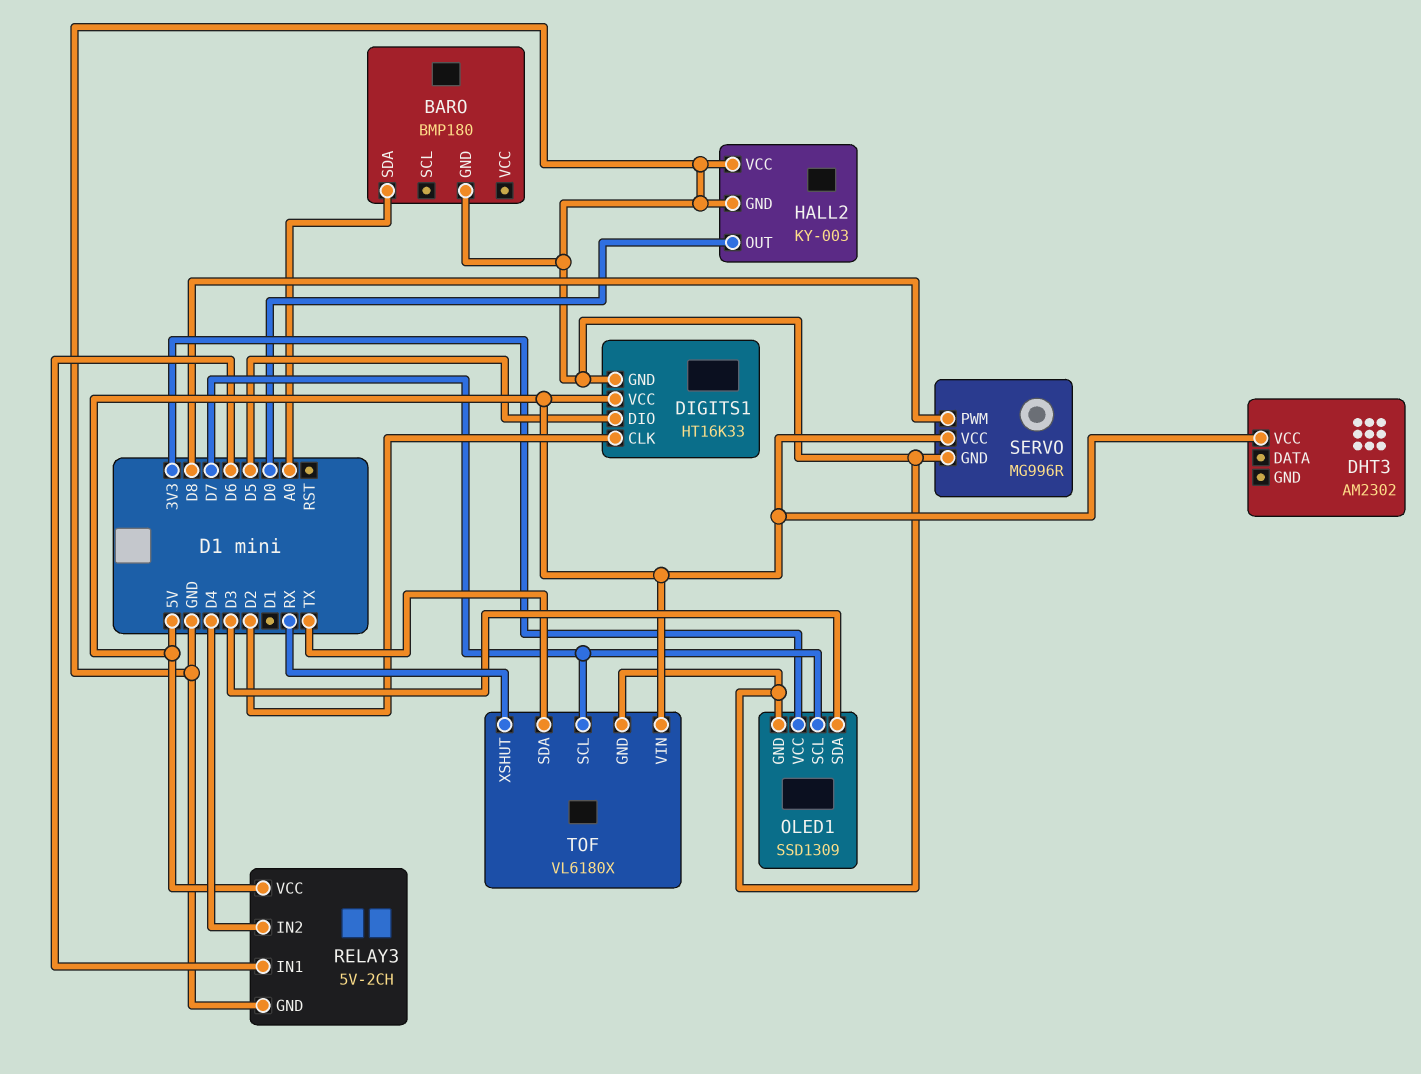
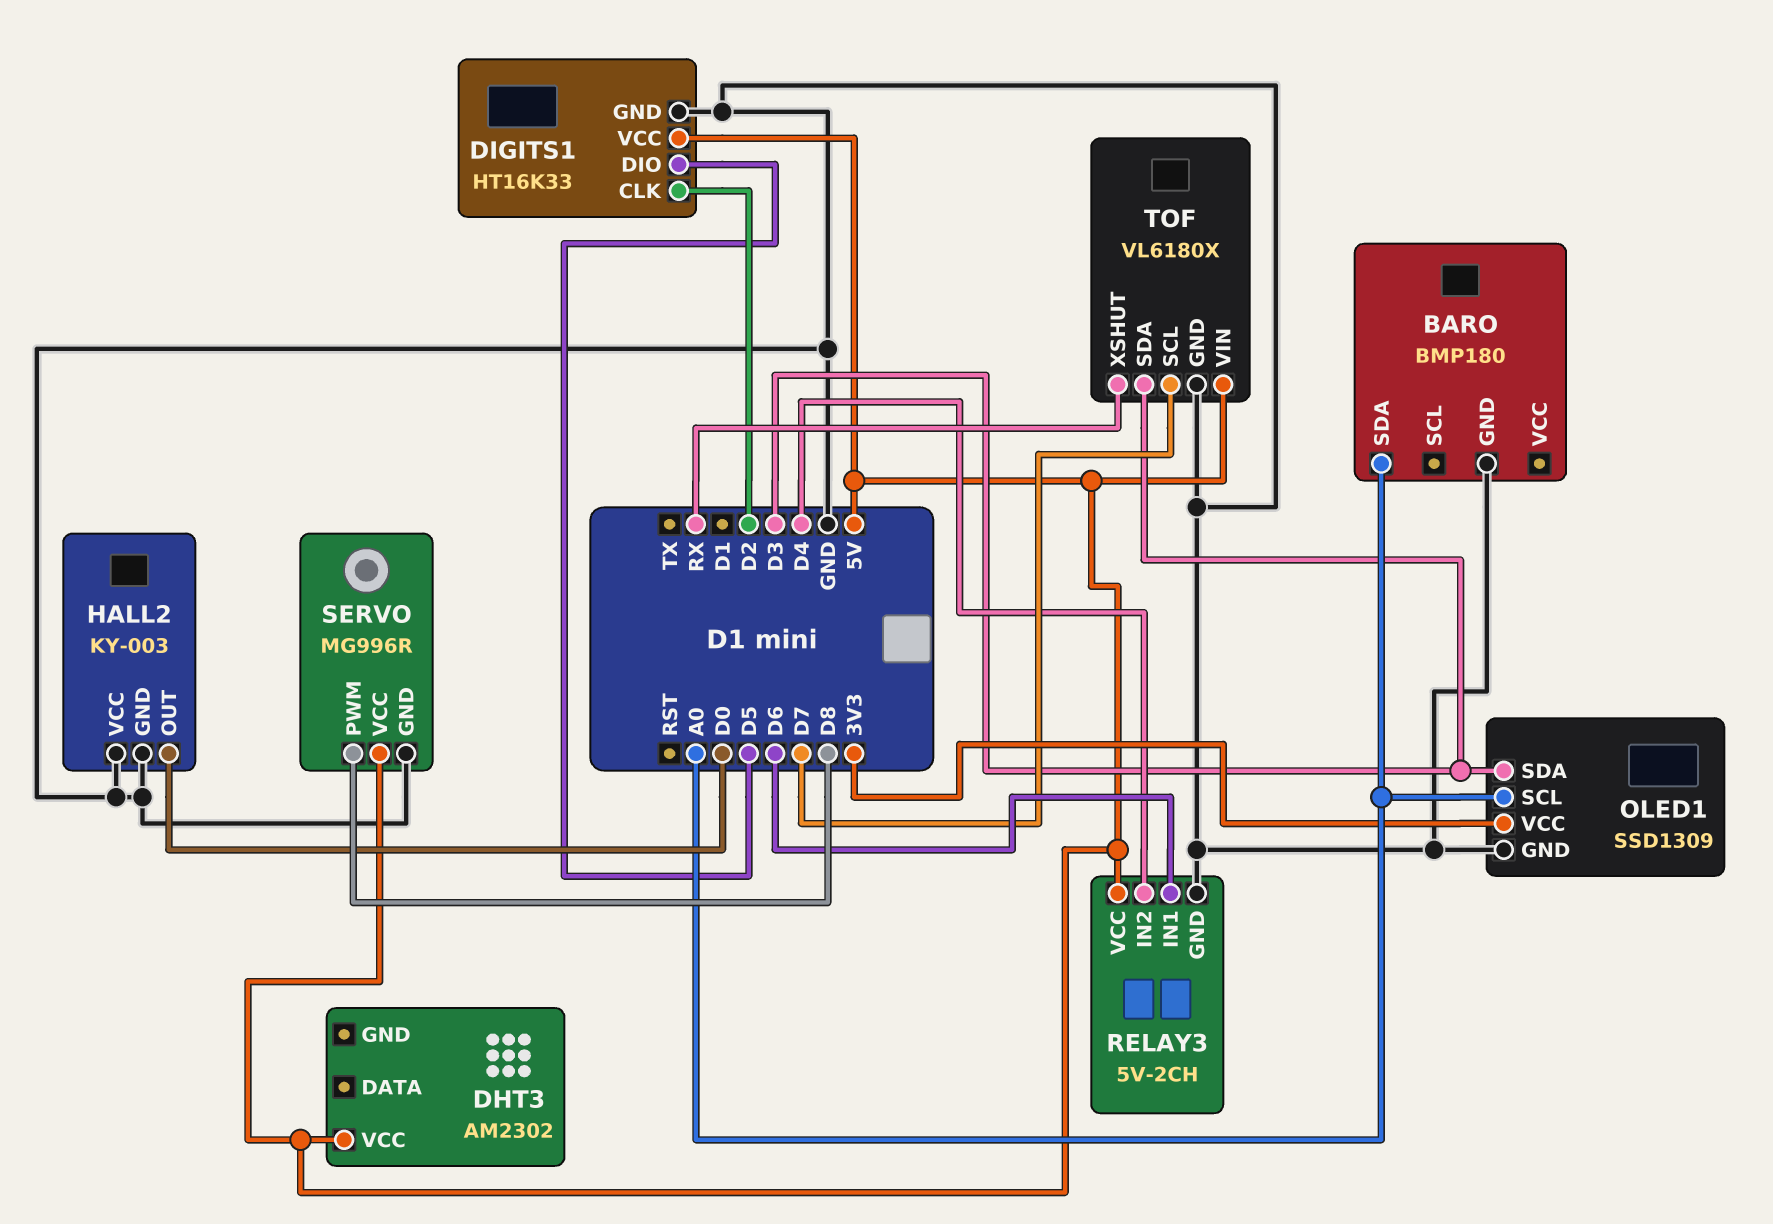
OLED1 pin SCL: D7 -> A0
TOF pin SDA: TX -> D3

